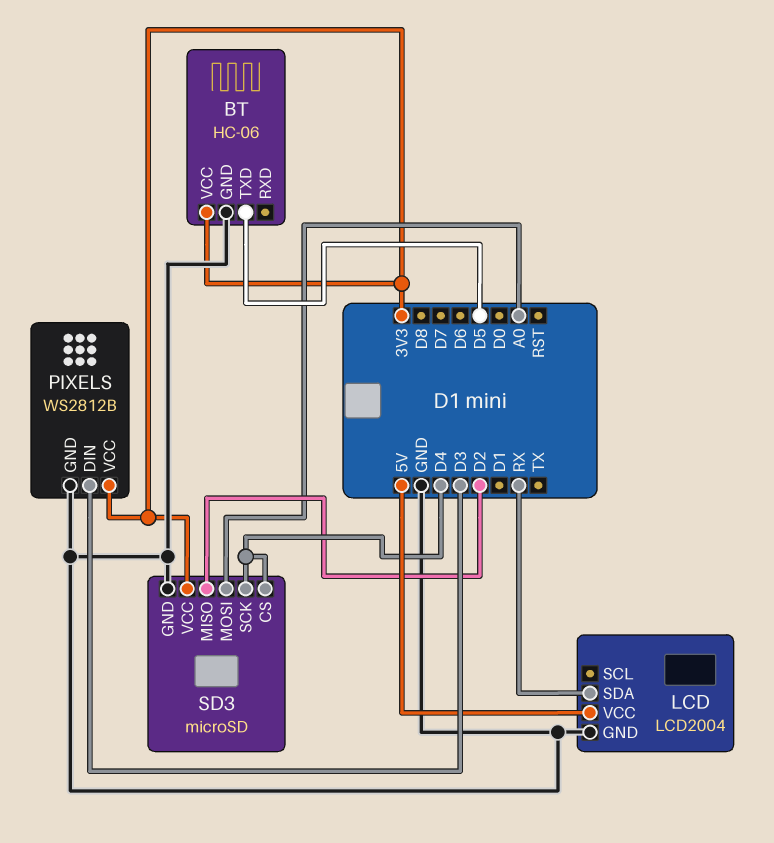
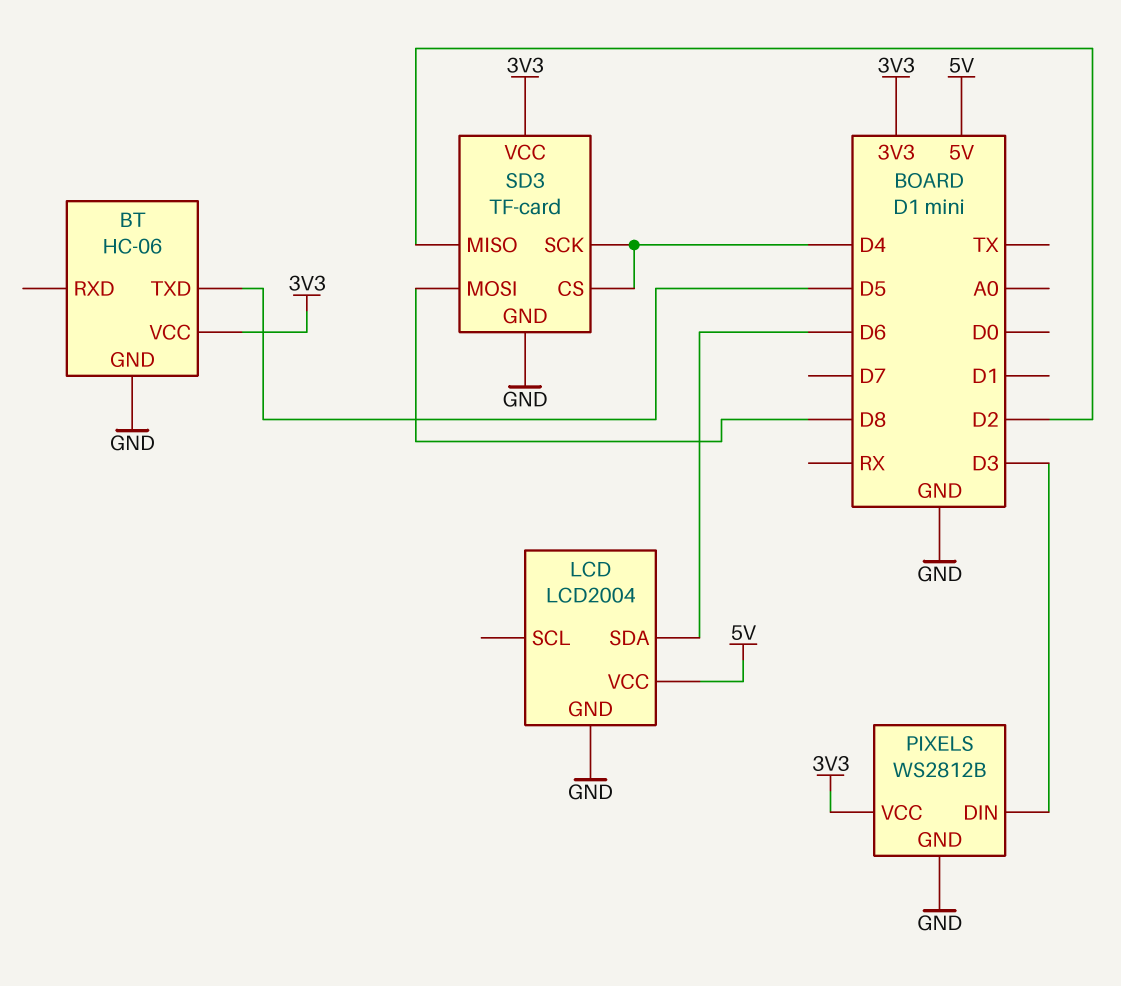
LCD pin SDA: RX -> D6
SD3: microSD -> TF-card
SD3 pin MOSI: A0 -> D8

